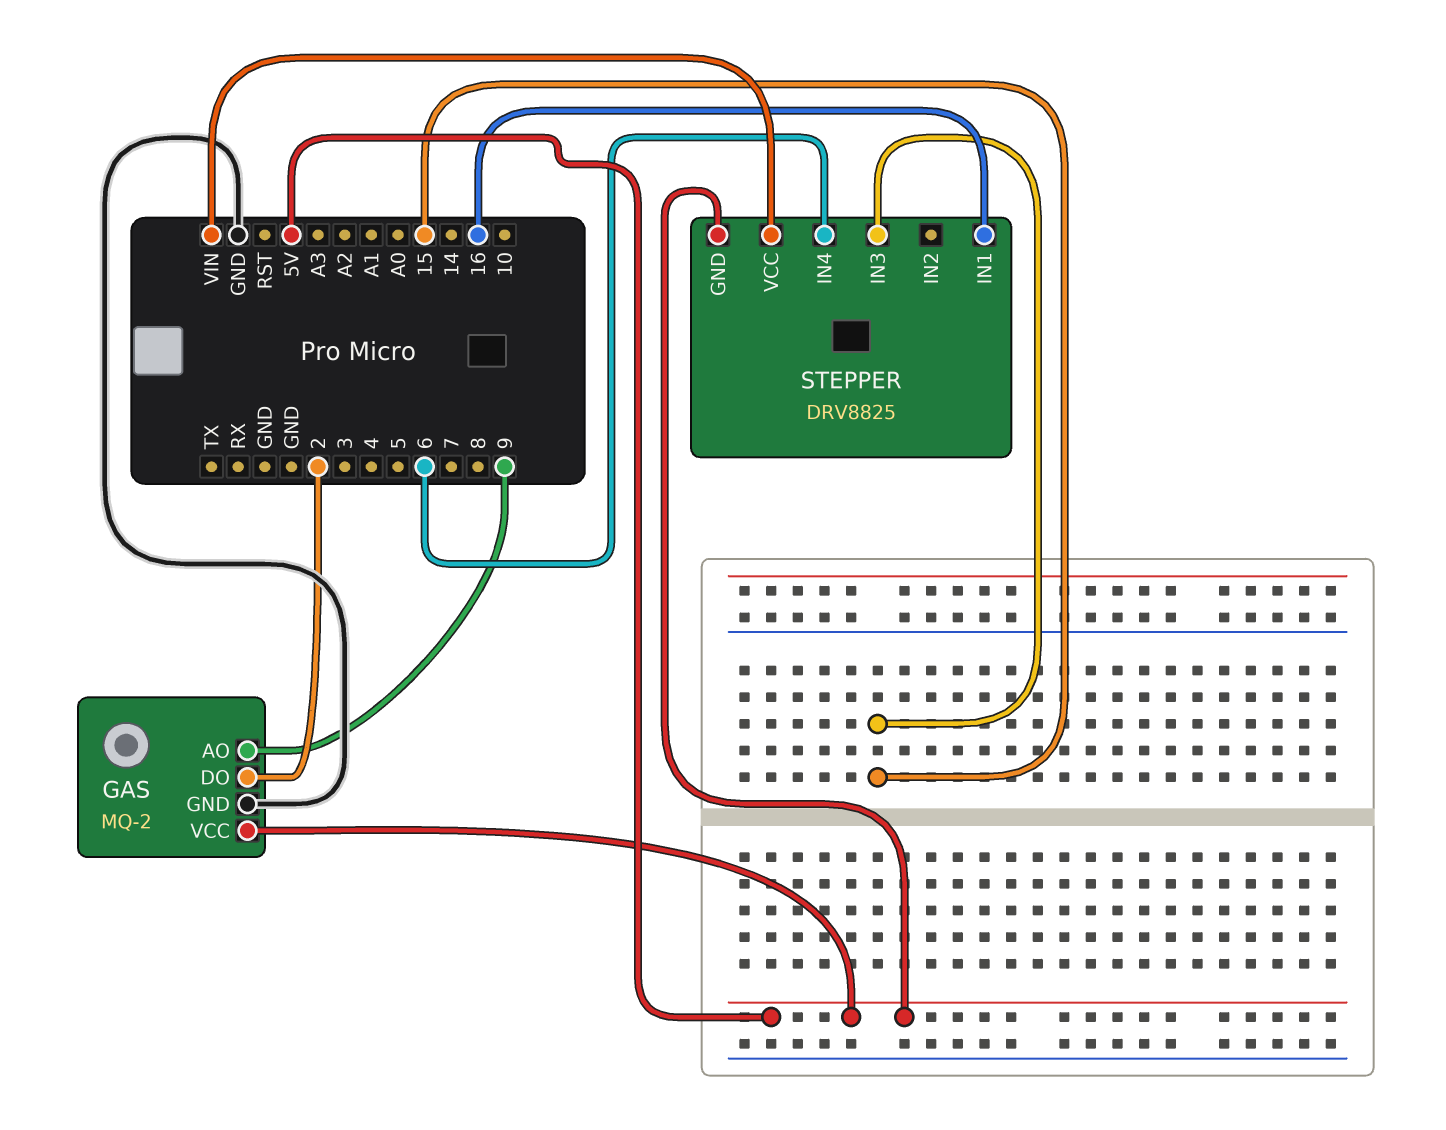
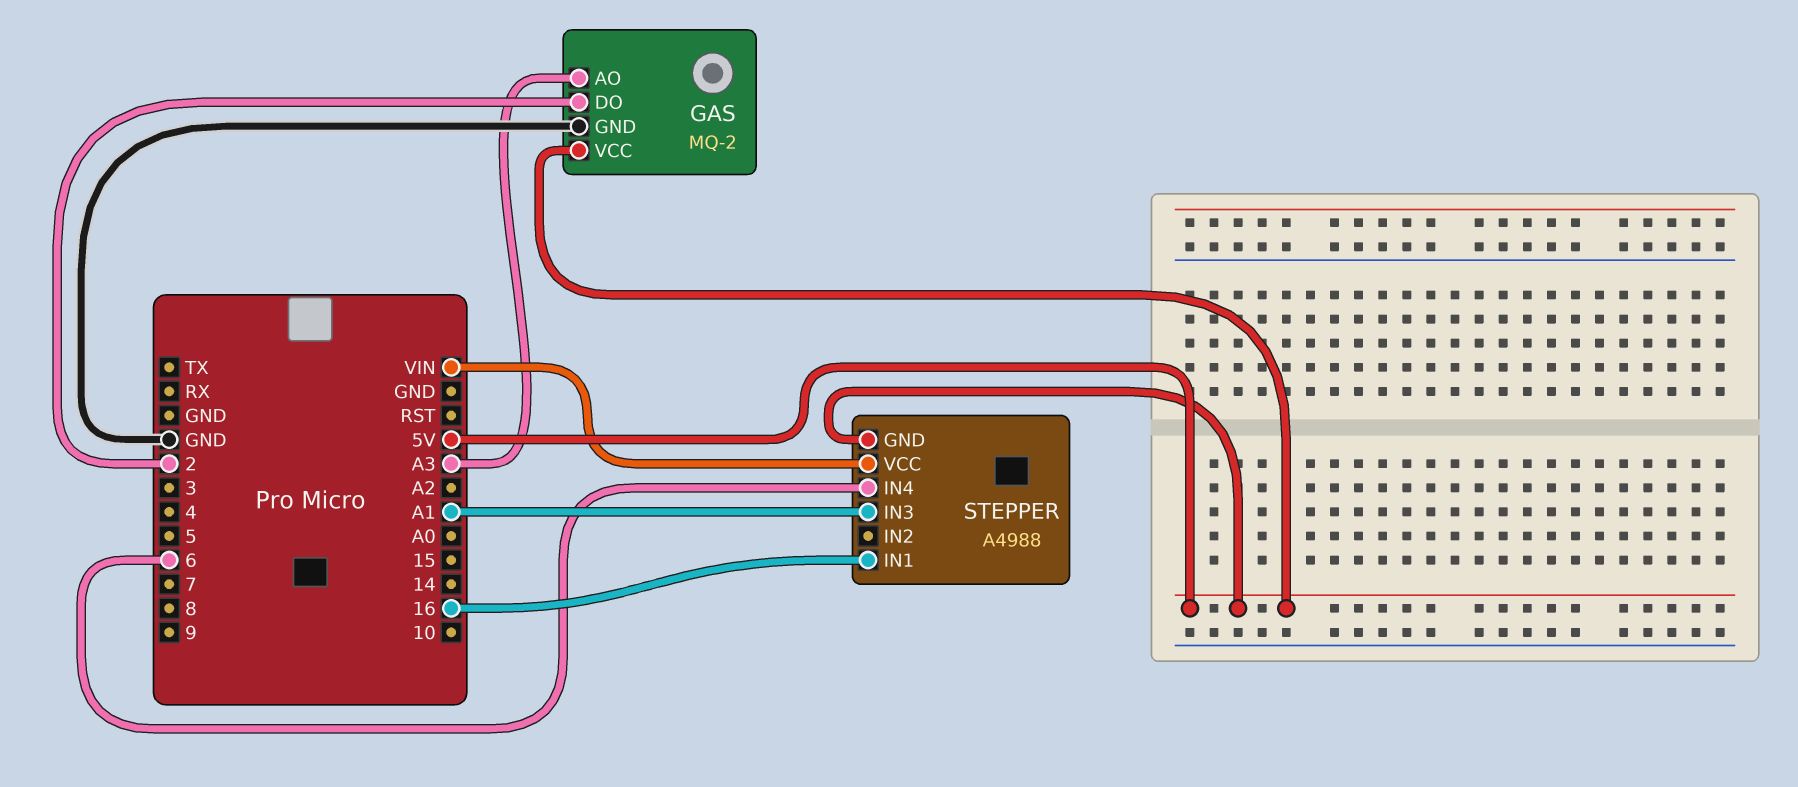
GAS pin AO: 9 -> A3
STEPPER: DRV8825 -> A4988
STEPPER pin IN3: 15 -> A1

